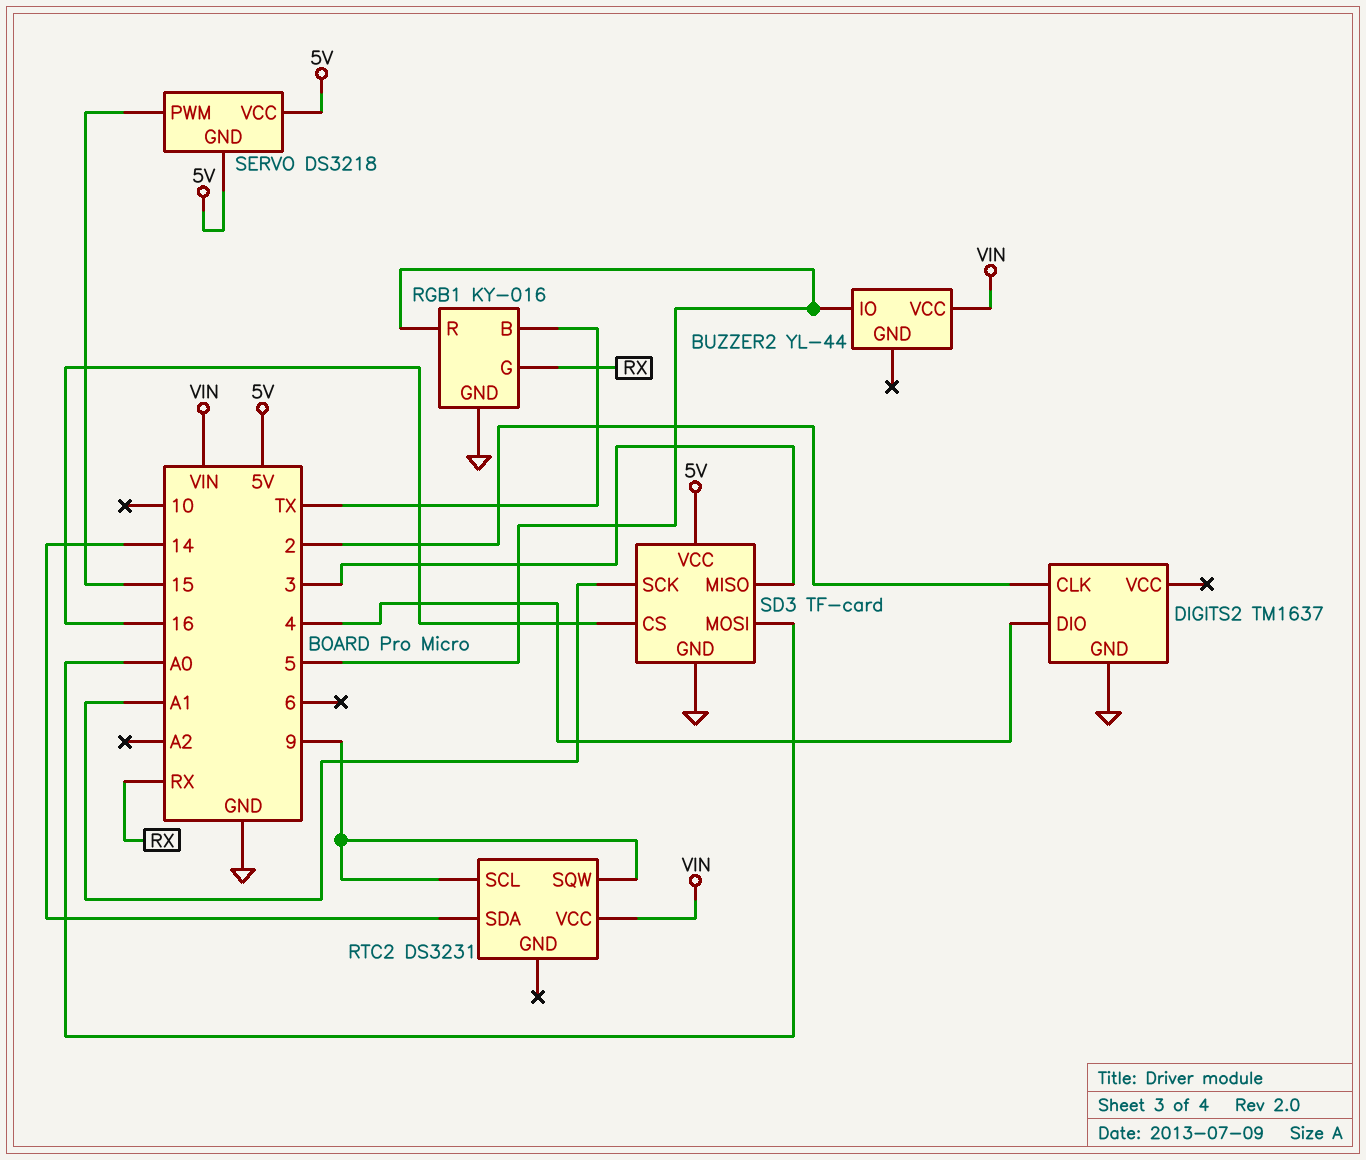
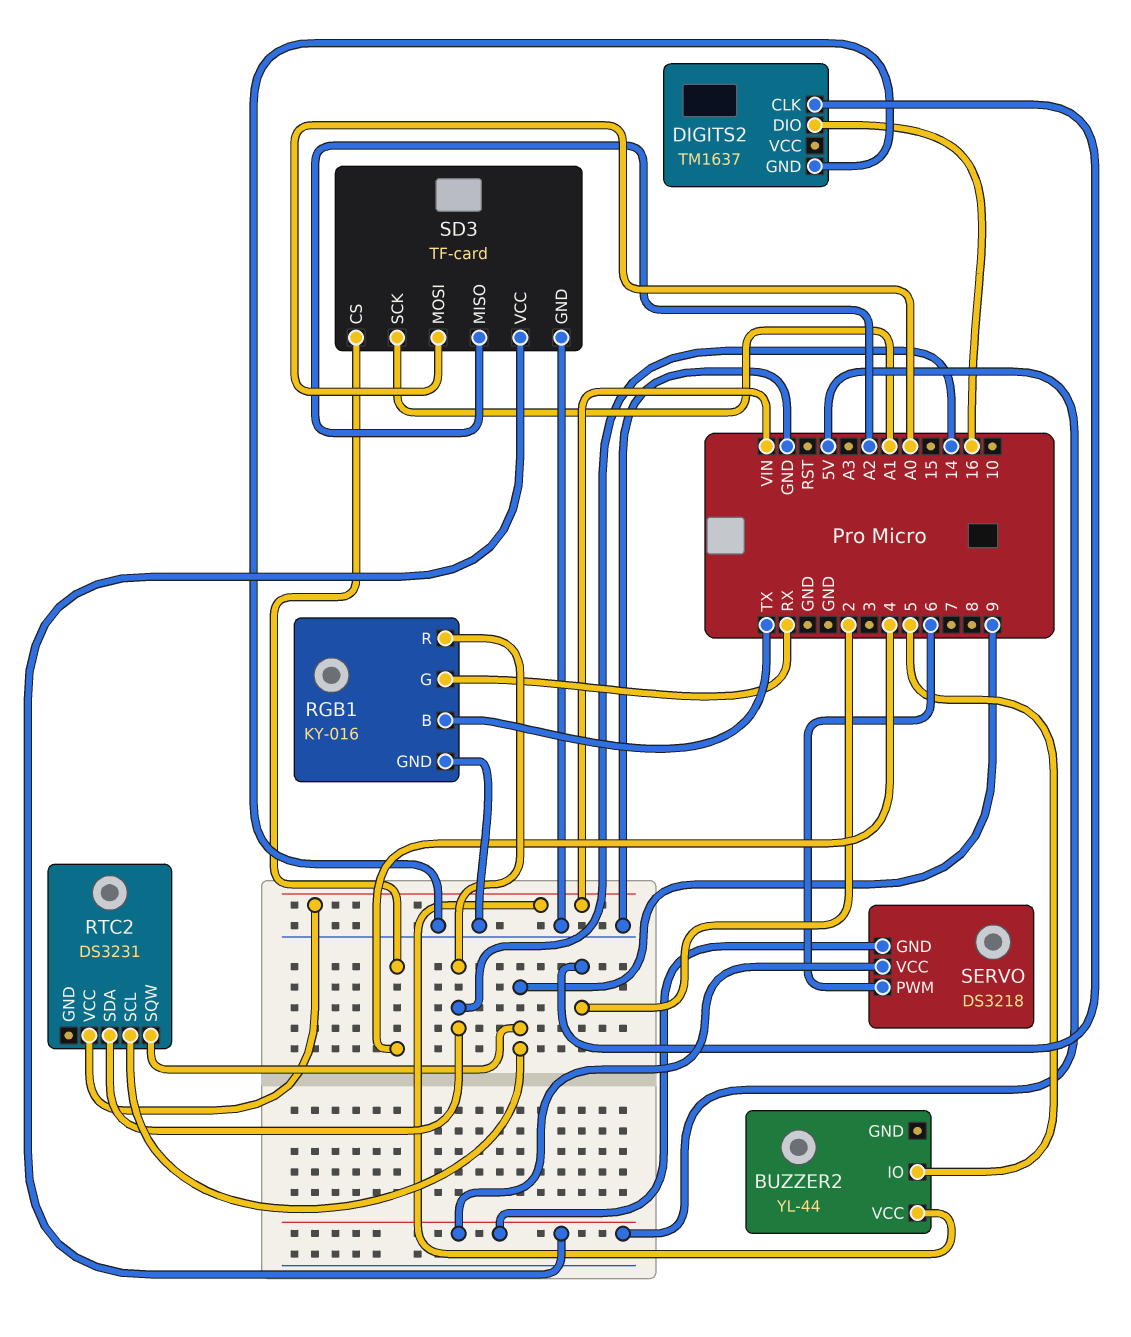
DIGITS2 pin DIO: 4 -> 16
RGB1 pin R: 5 -> 14
SD3 pin CS: 16 -> 4
SD3 pin MISO: 3 -> A2
SERVO pin PWM: 15 -> 6

